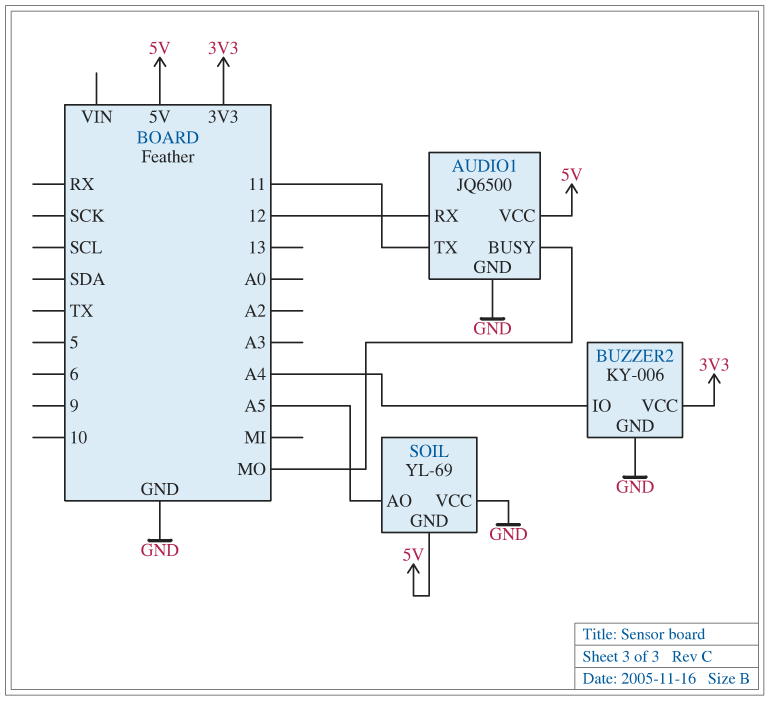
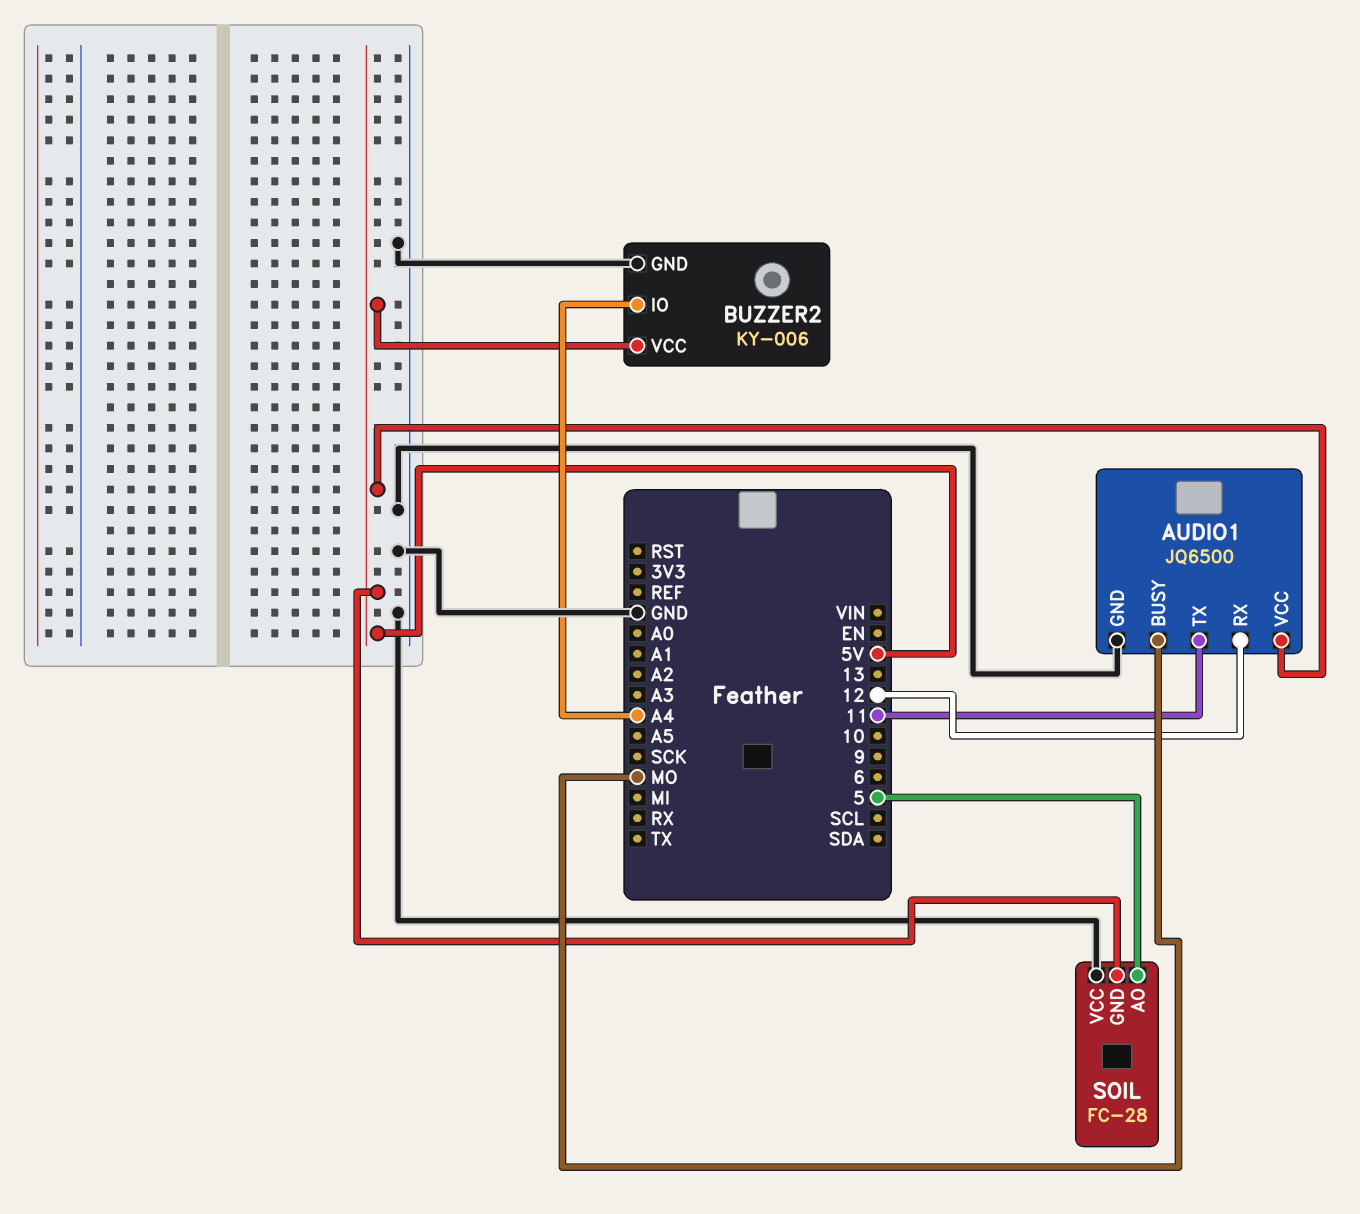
BUZZER2 pin VCC: 3V3 -> 5V
SOIL: YL-69 -> FC-28
SOIL pin AO: A5 -> 5

